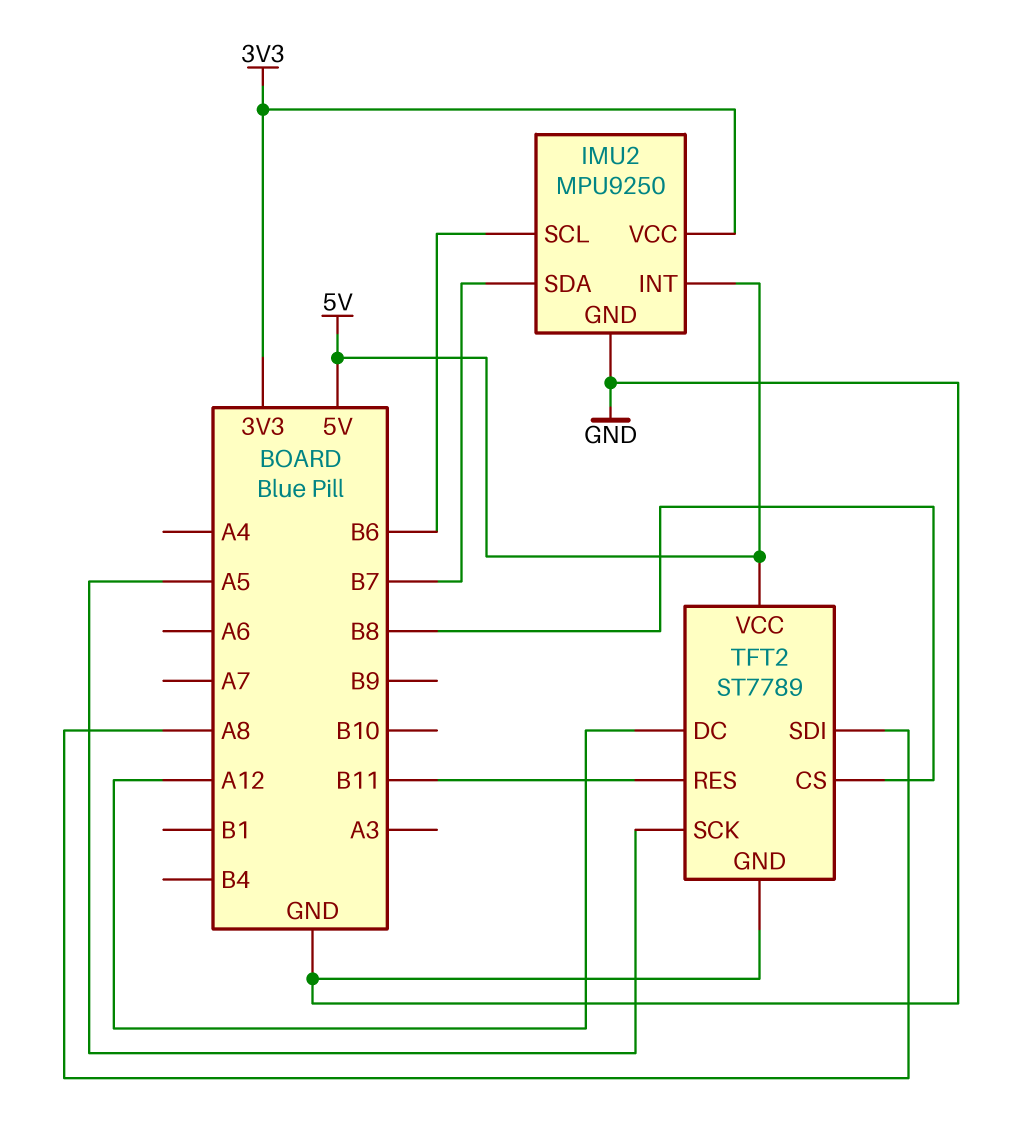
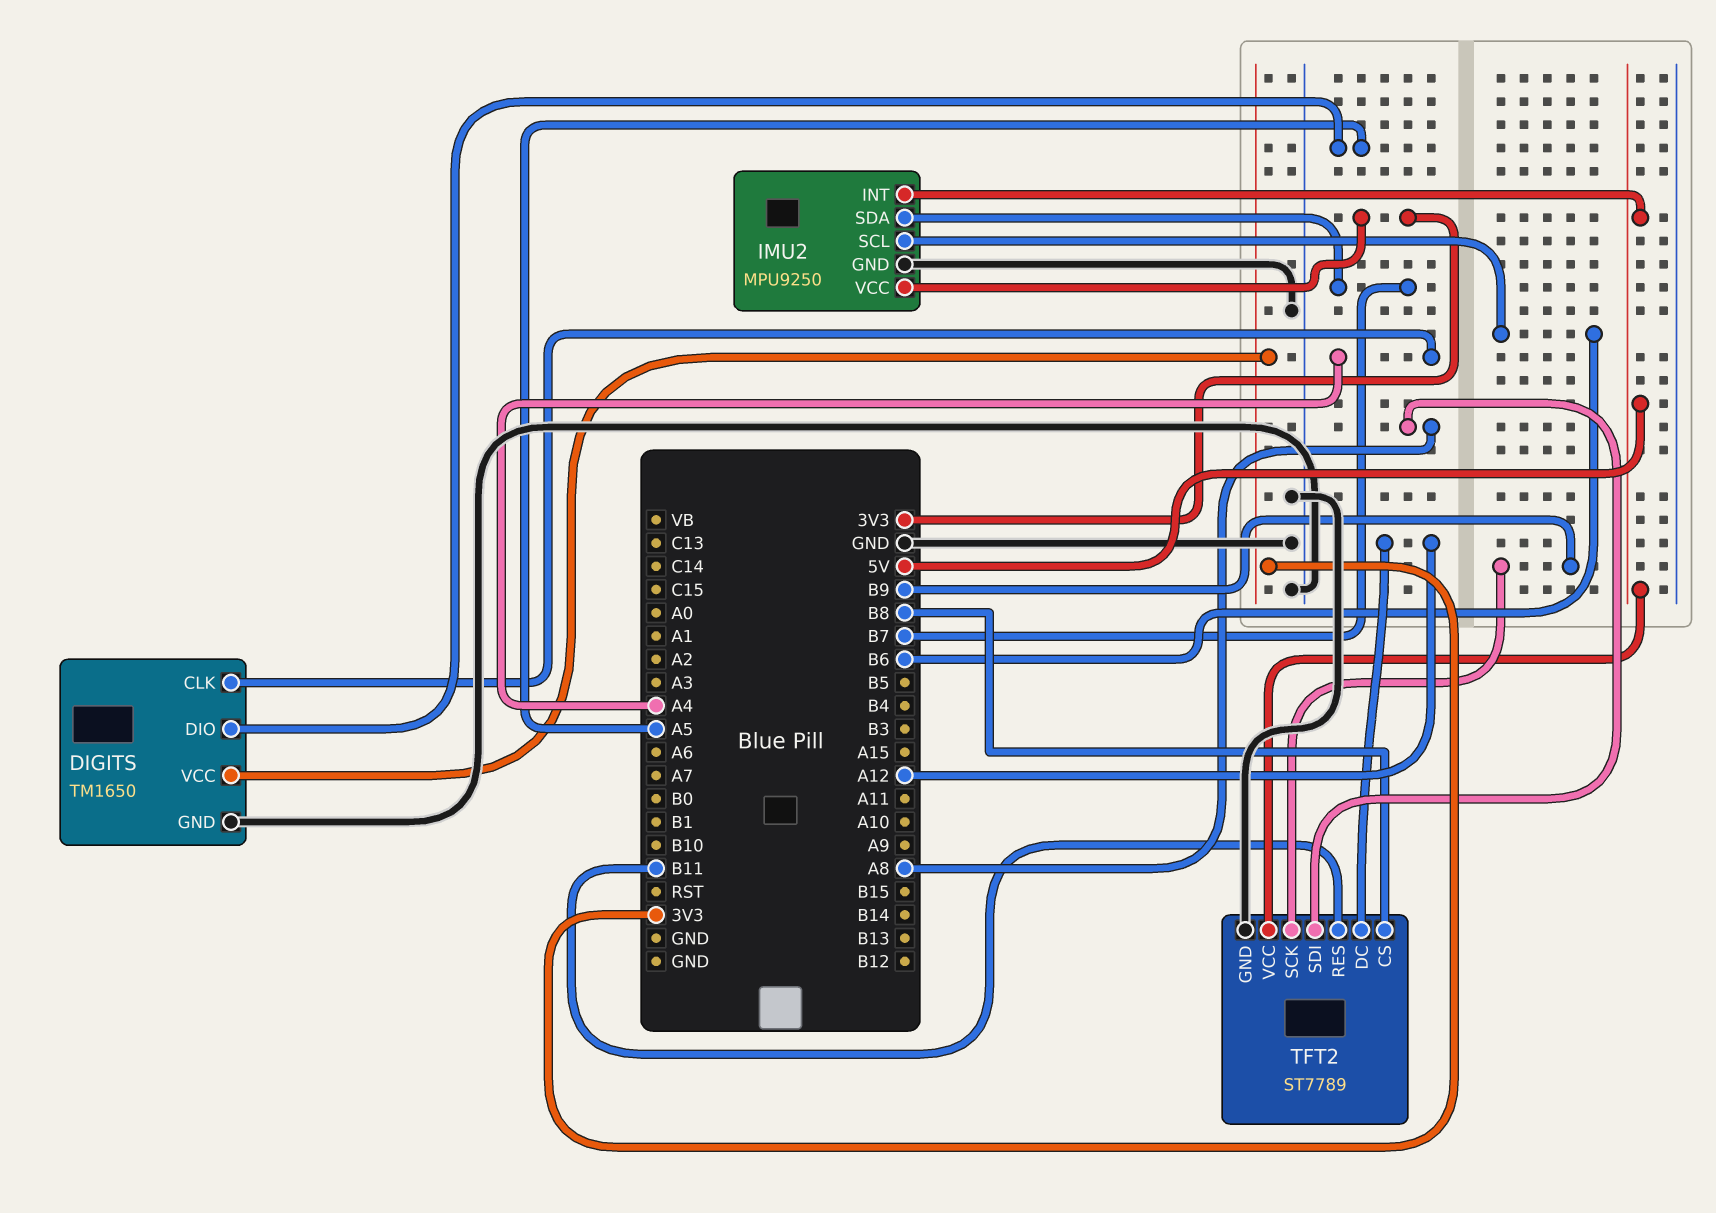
DIGITS: none -> TM1650
DIGITS pin CLK: none -> A4
DIGITS pin DIO: none -> A5
DIGITS pin GND: none -> GND
DIGITS pin VCC: none -> 3V3
TFT2 pin SCK: A5 -> B9

